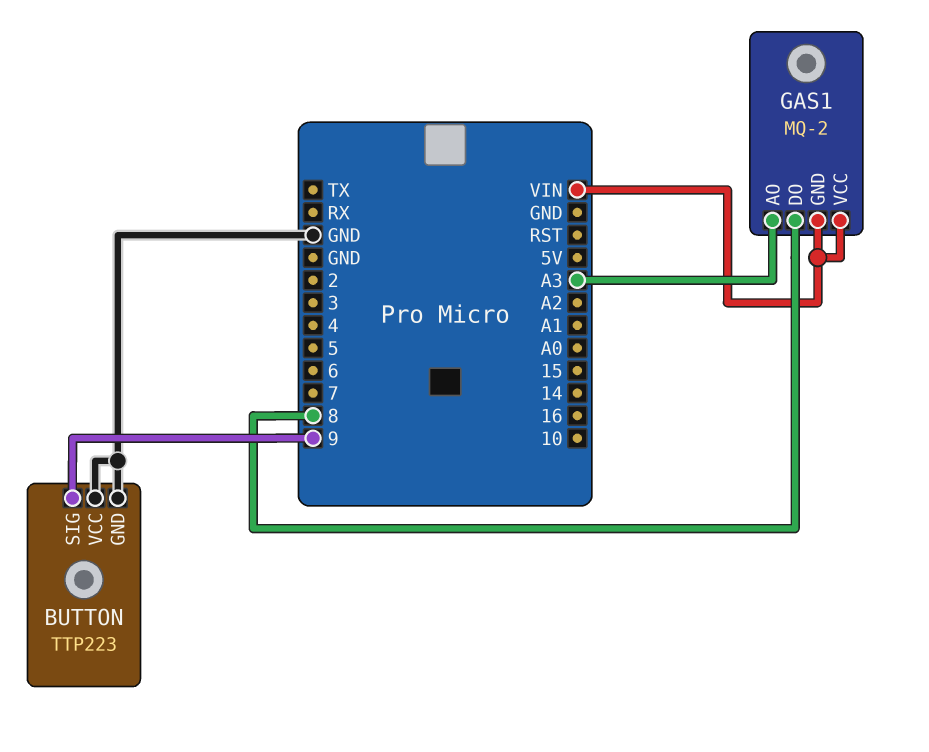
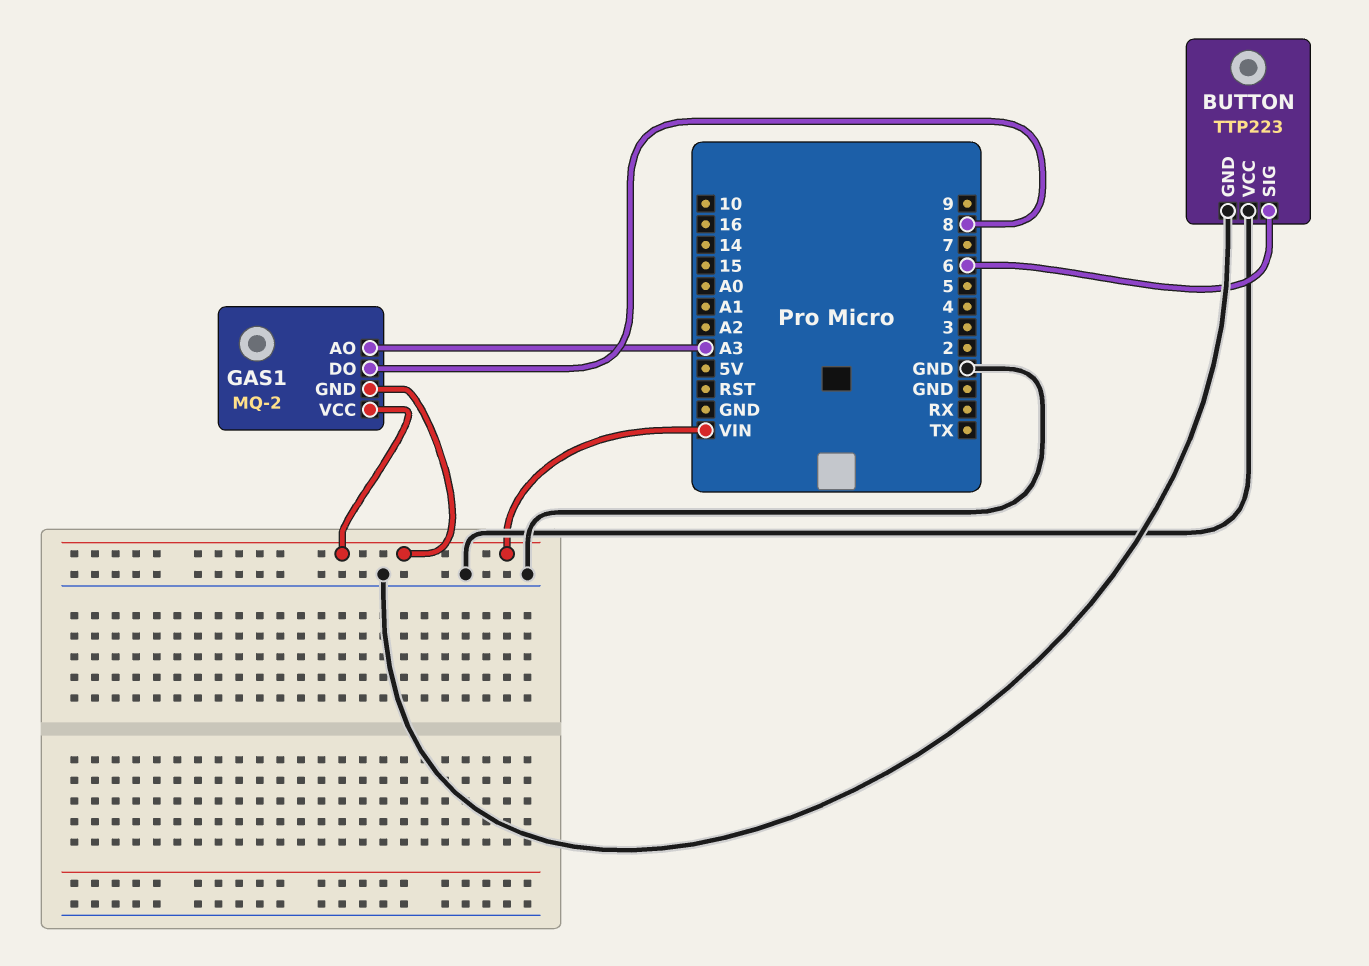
BUTTON pin SIG: 9 -> 6

